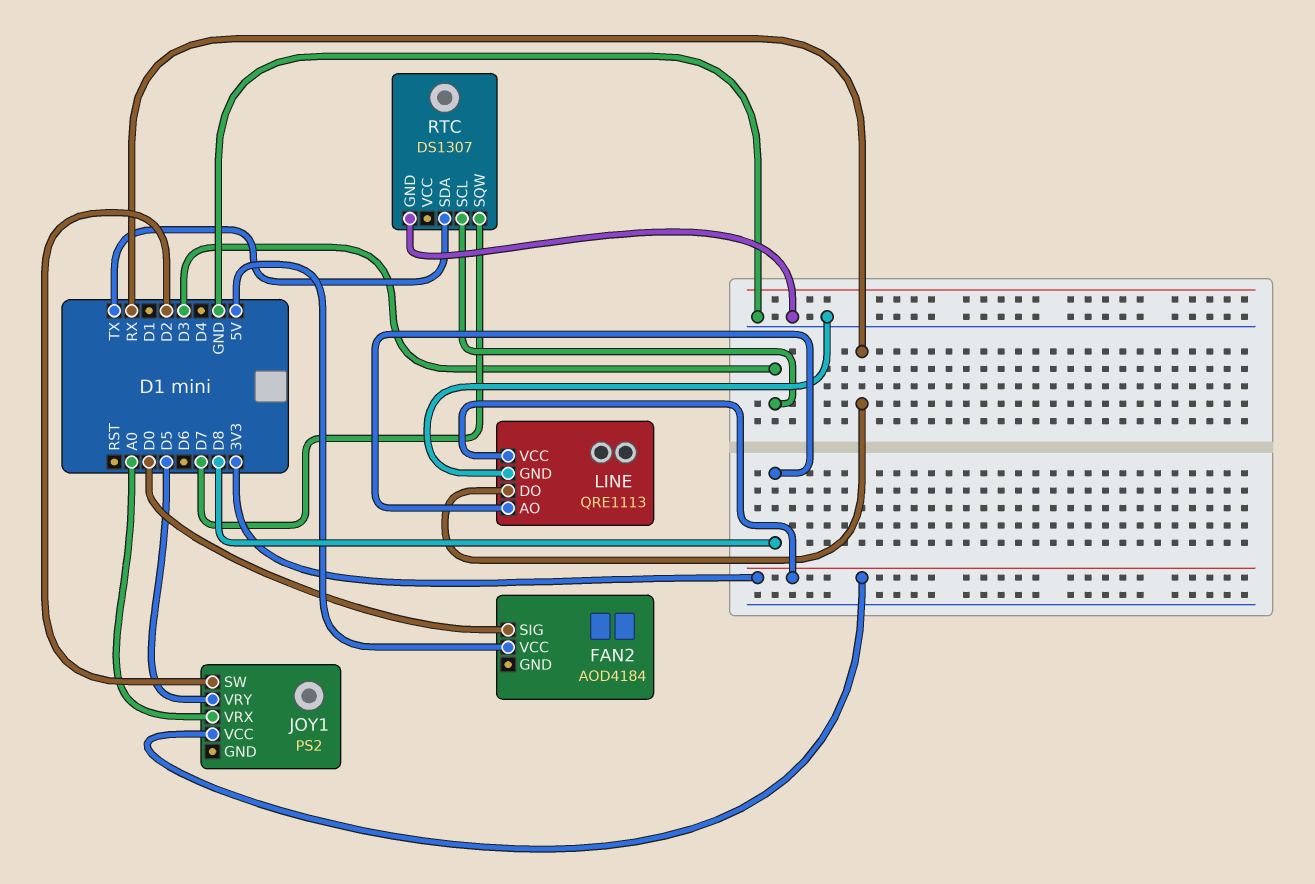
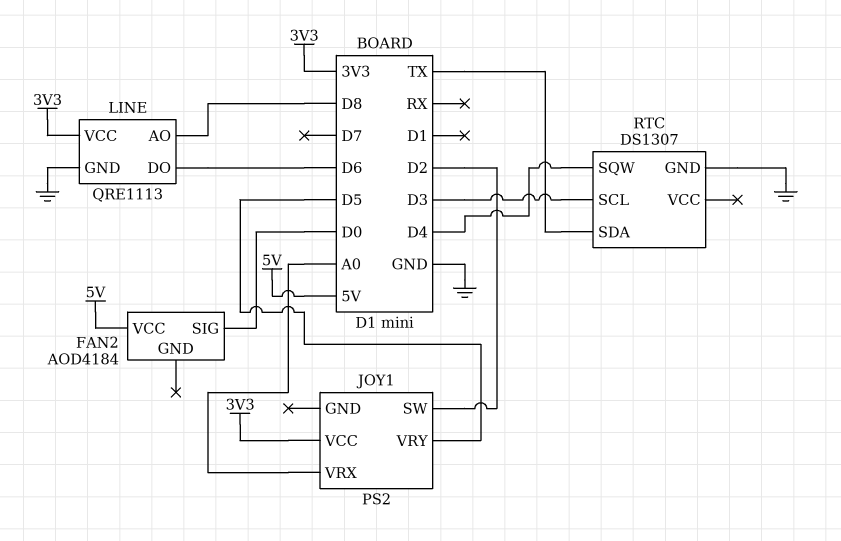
LINE pin DO: RX -> D6
RTC pin SQW: D7 -> D4

